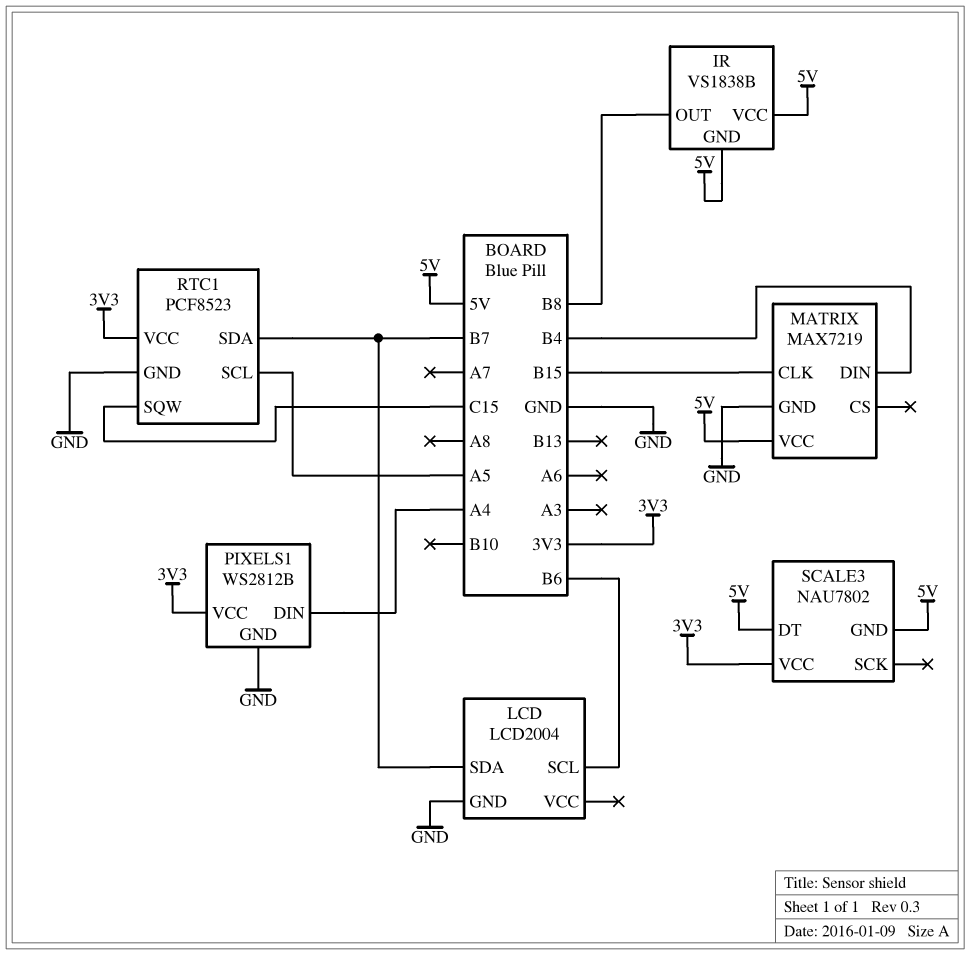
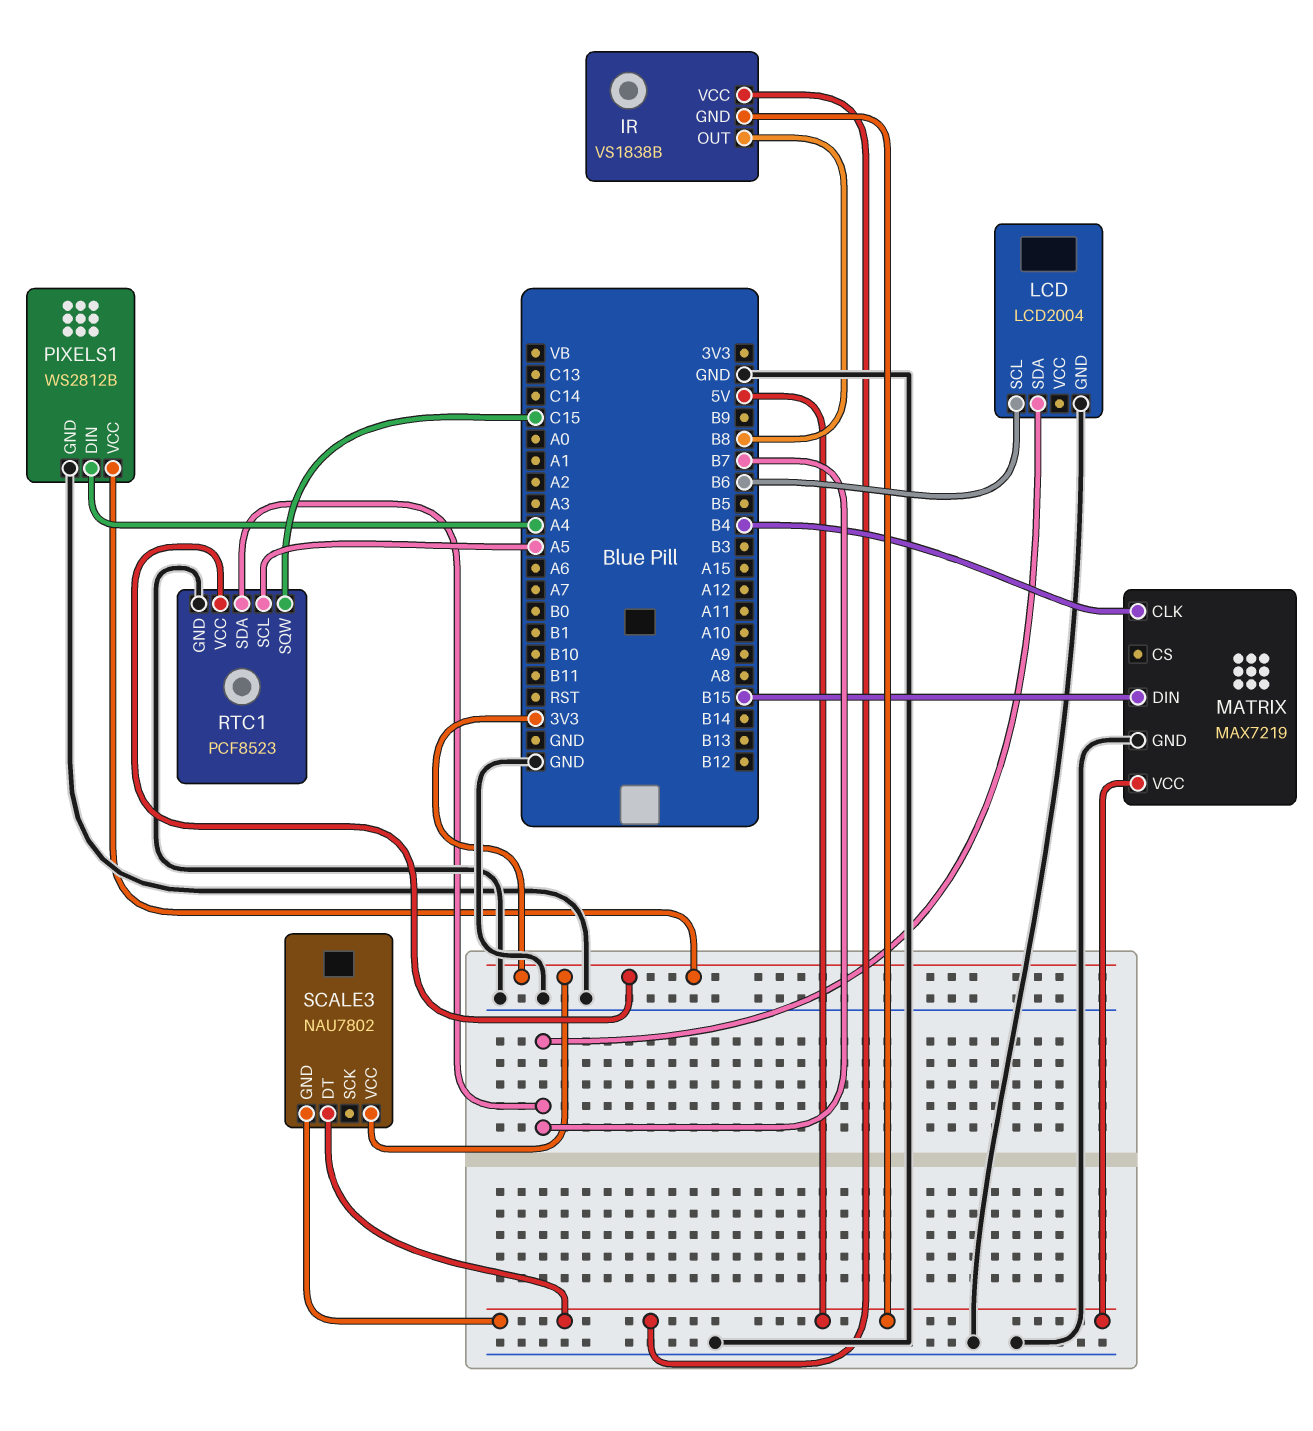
MATRIX pin CLK: B15 -> B4
MATRIX pin DIN: B4 -> B15

